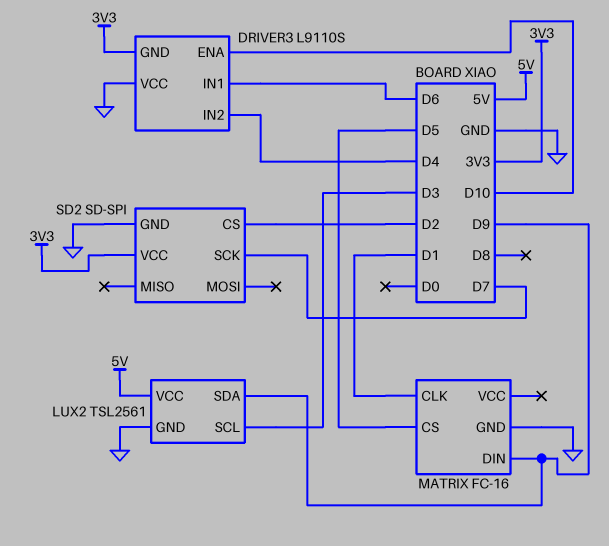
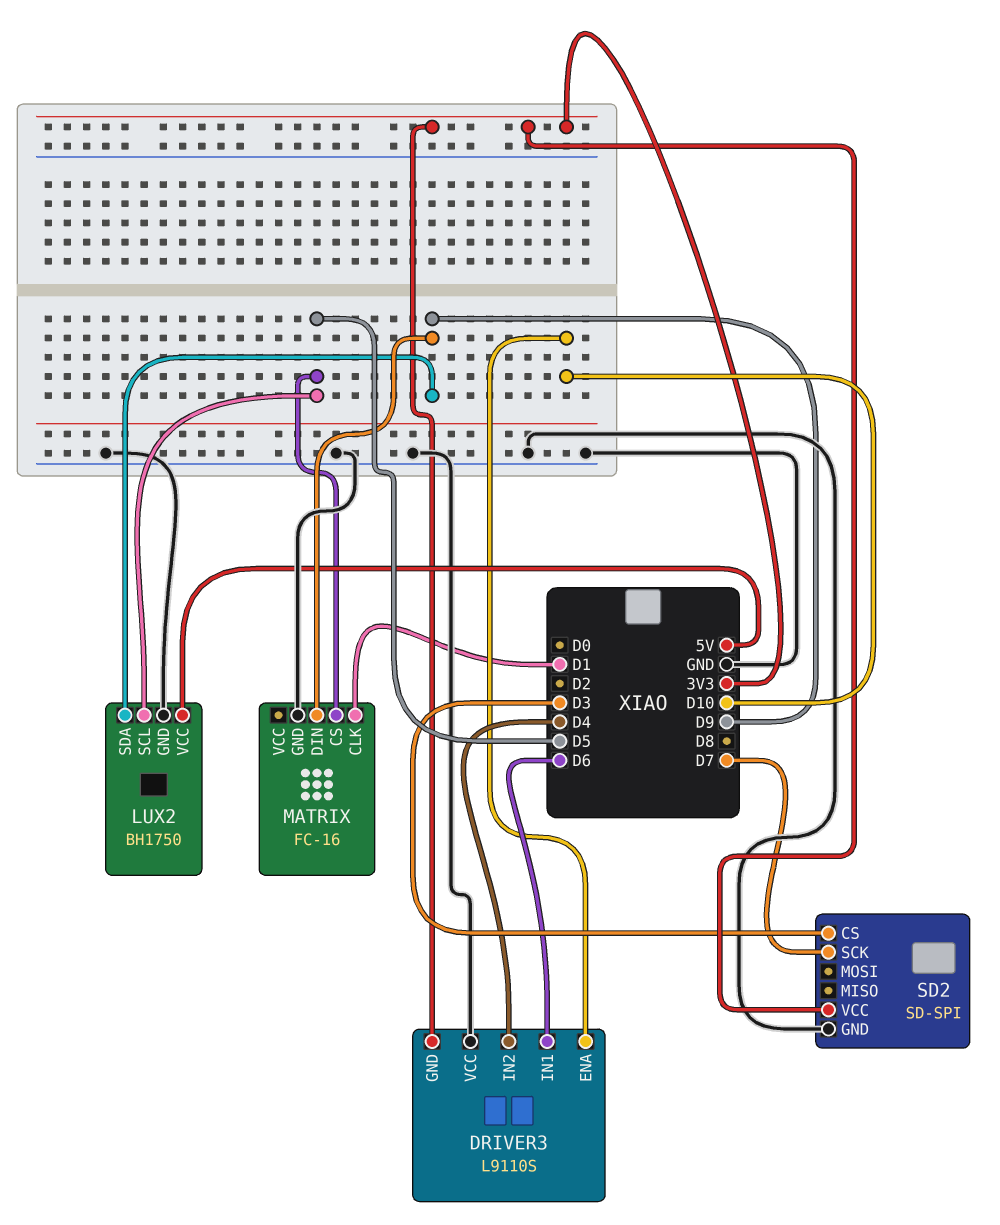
LUX2: TSL2561 -> BH1750
LUX2 pin SCL: D3 -> D5
SD2 pin CS: D2 -> D3

